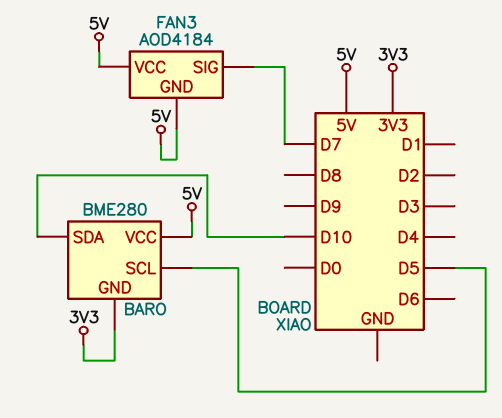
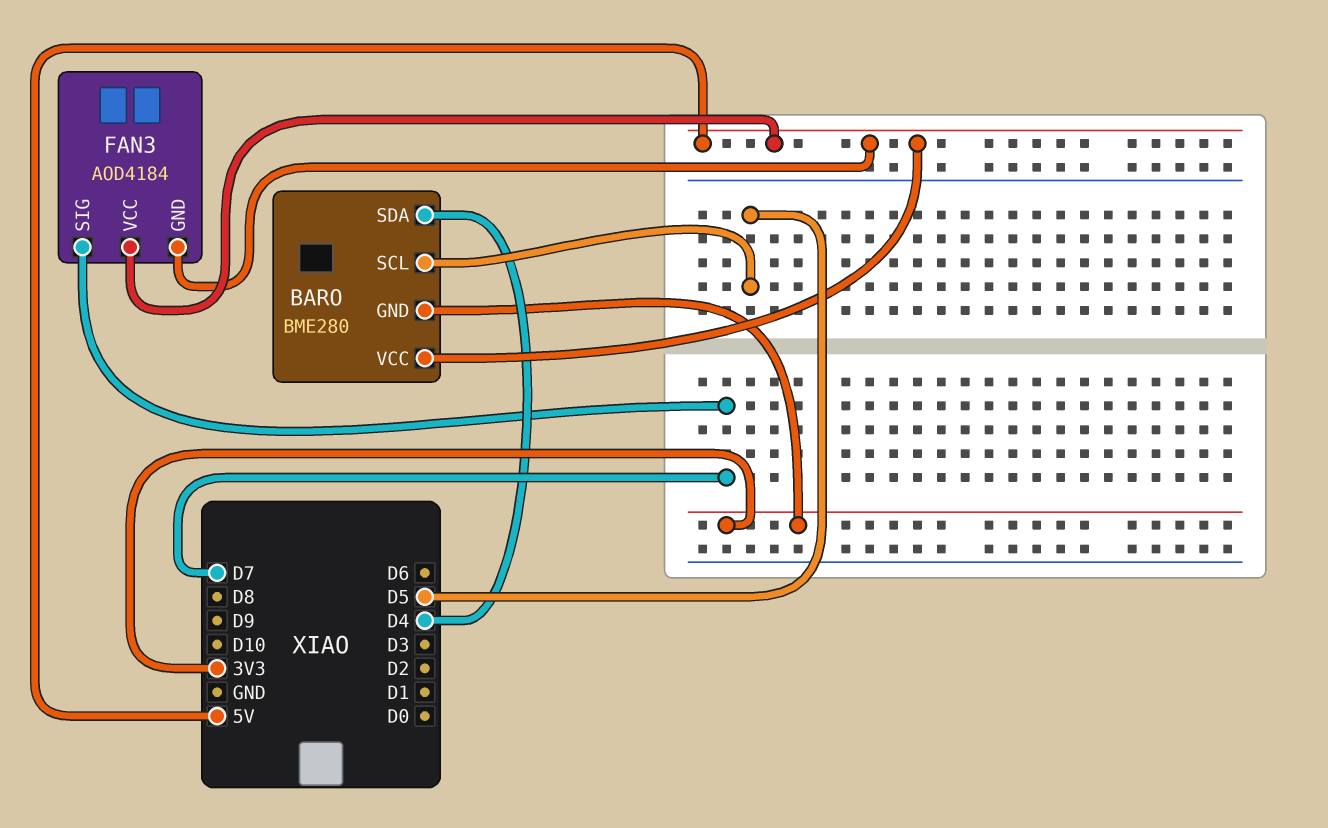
BARO pin SDA: D10 -> D4

